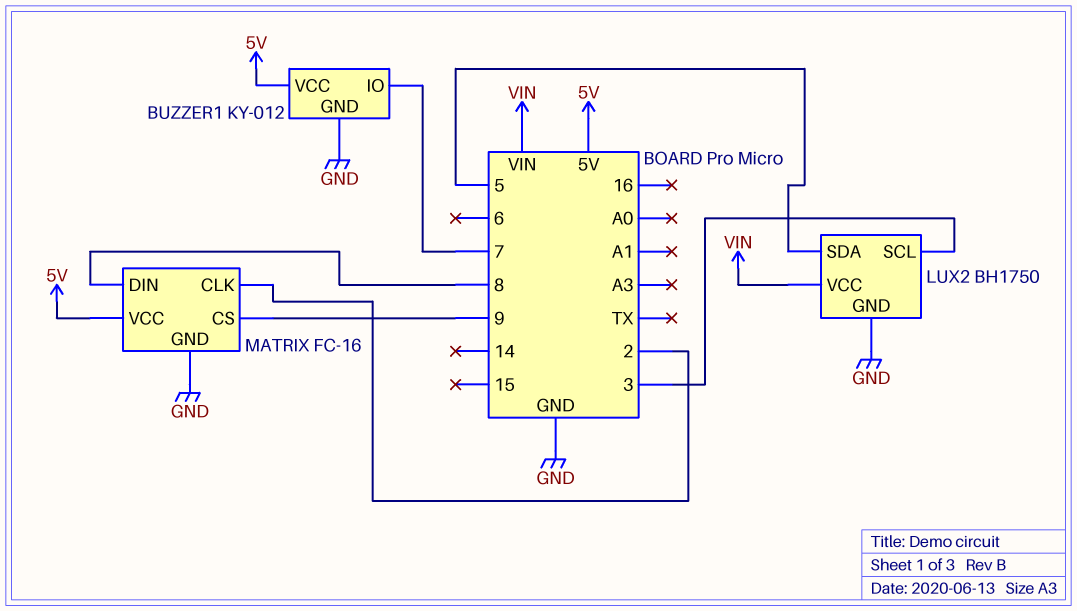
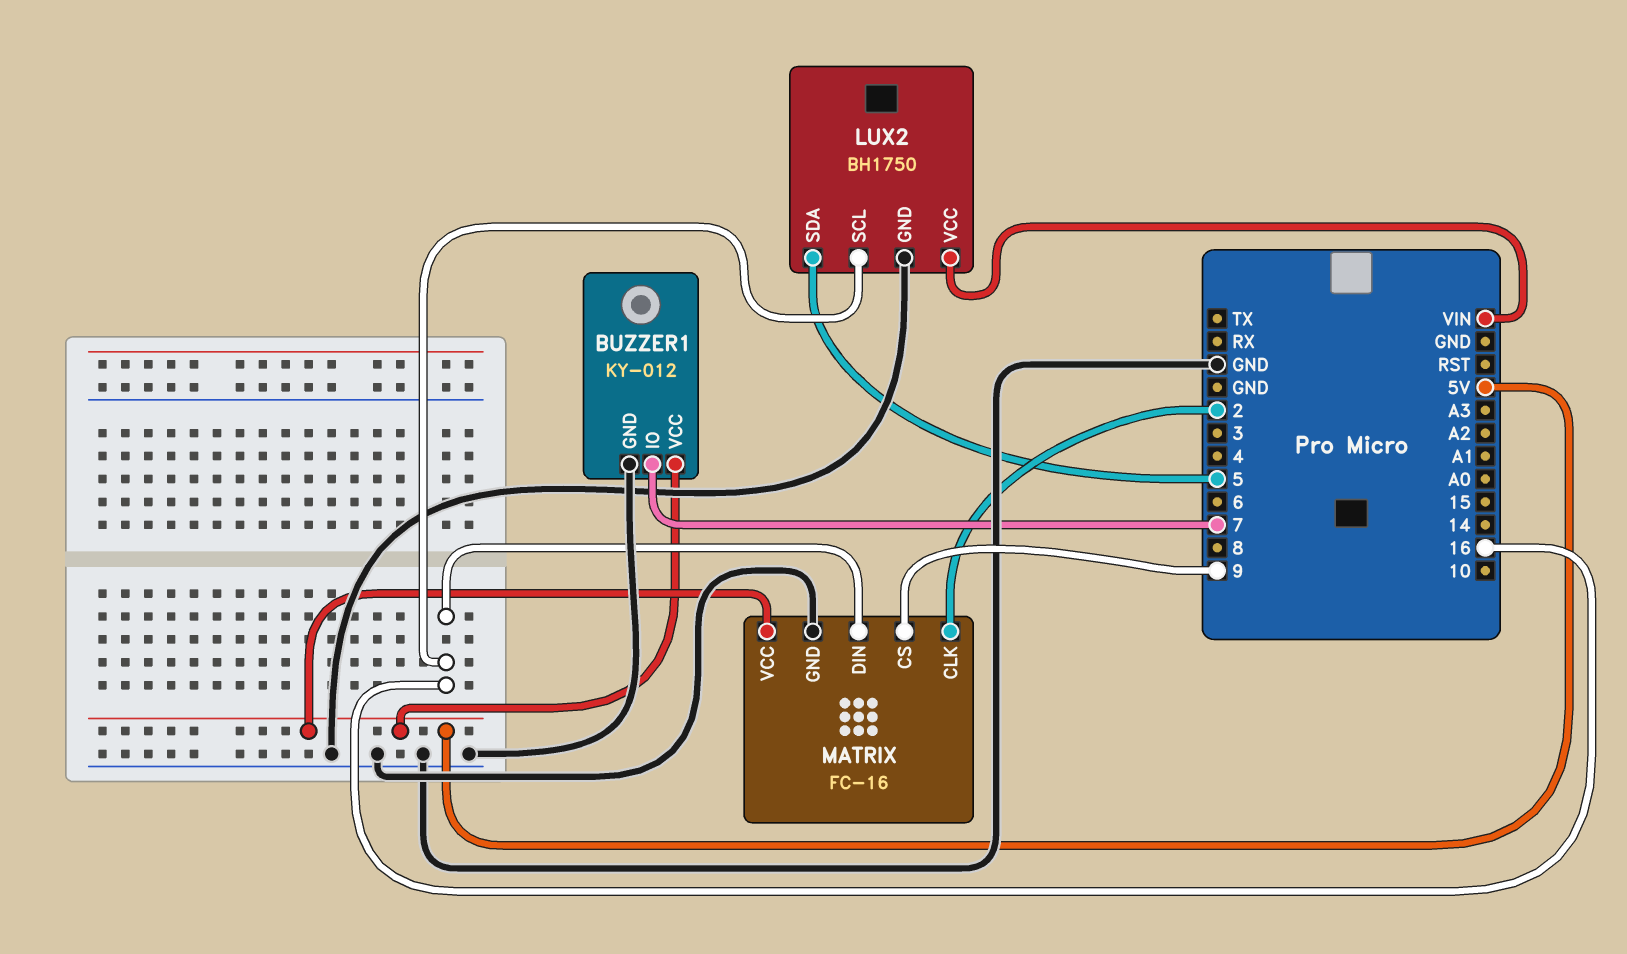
LUX2 pin SCL: 3 -> 16
MATRIX pin DIN: 8 -> 16

